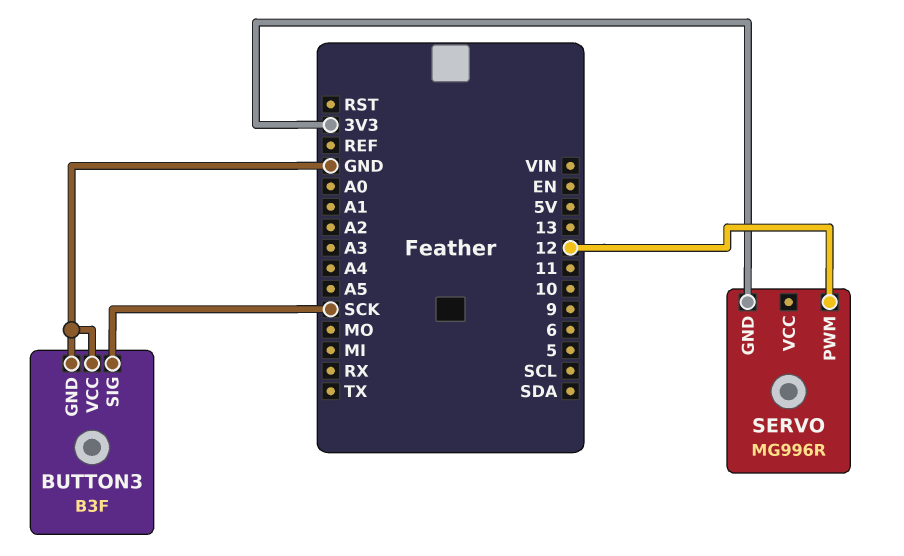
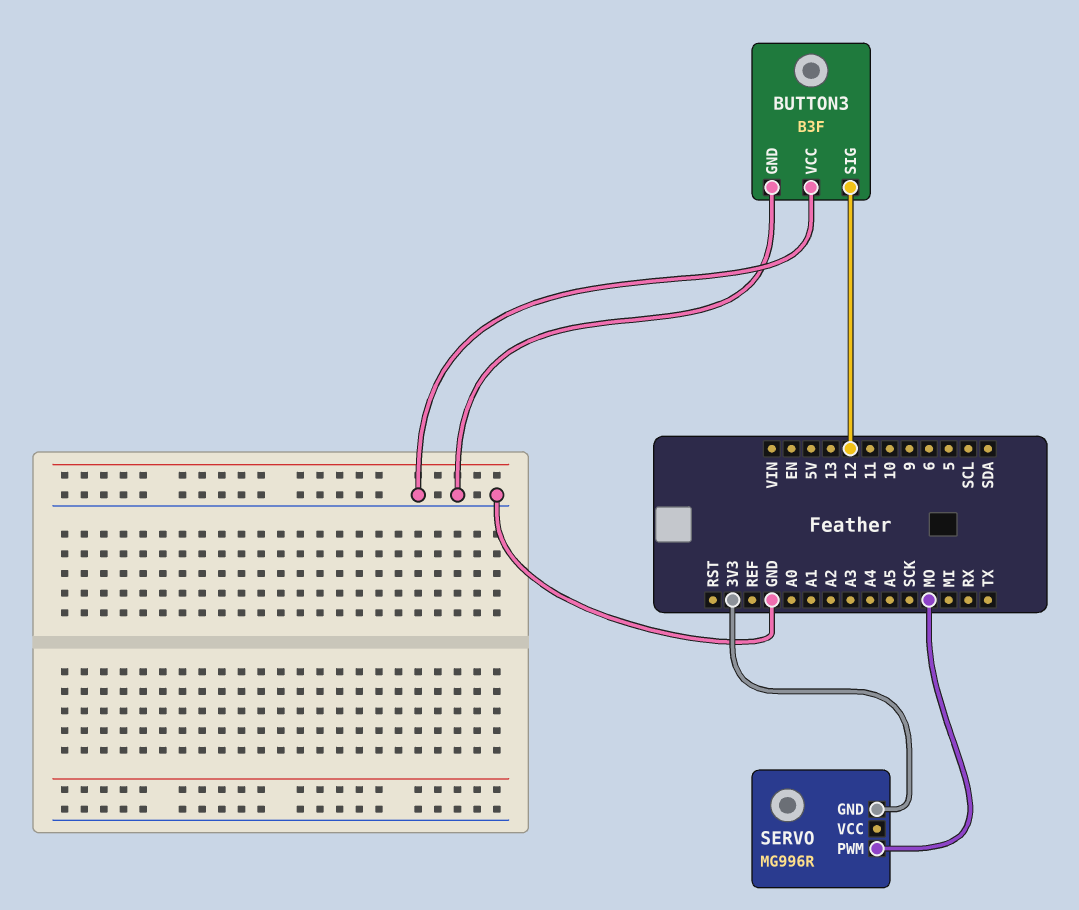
BUTTON3 pin SIG: SCK -> 12
SERVO pin PWM: 12 -> MO

